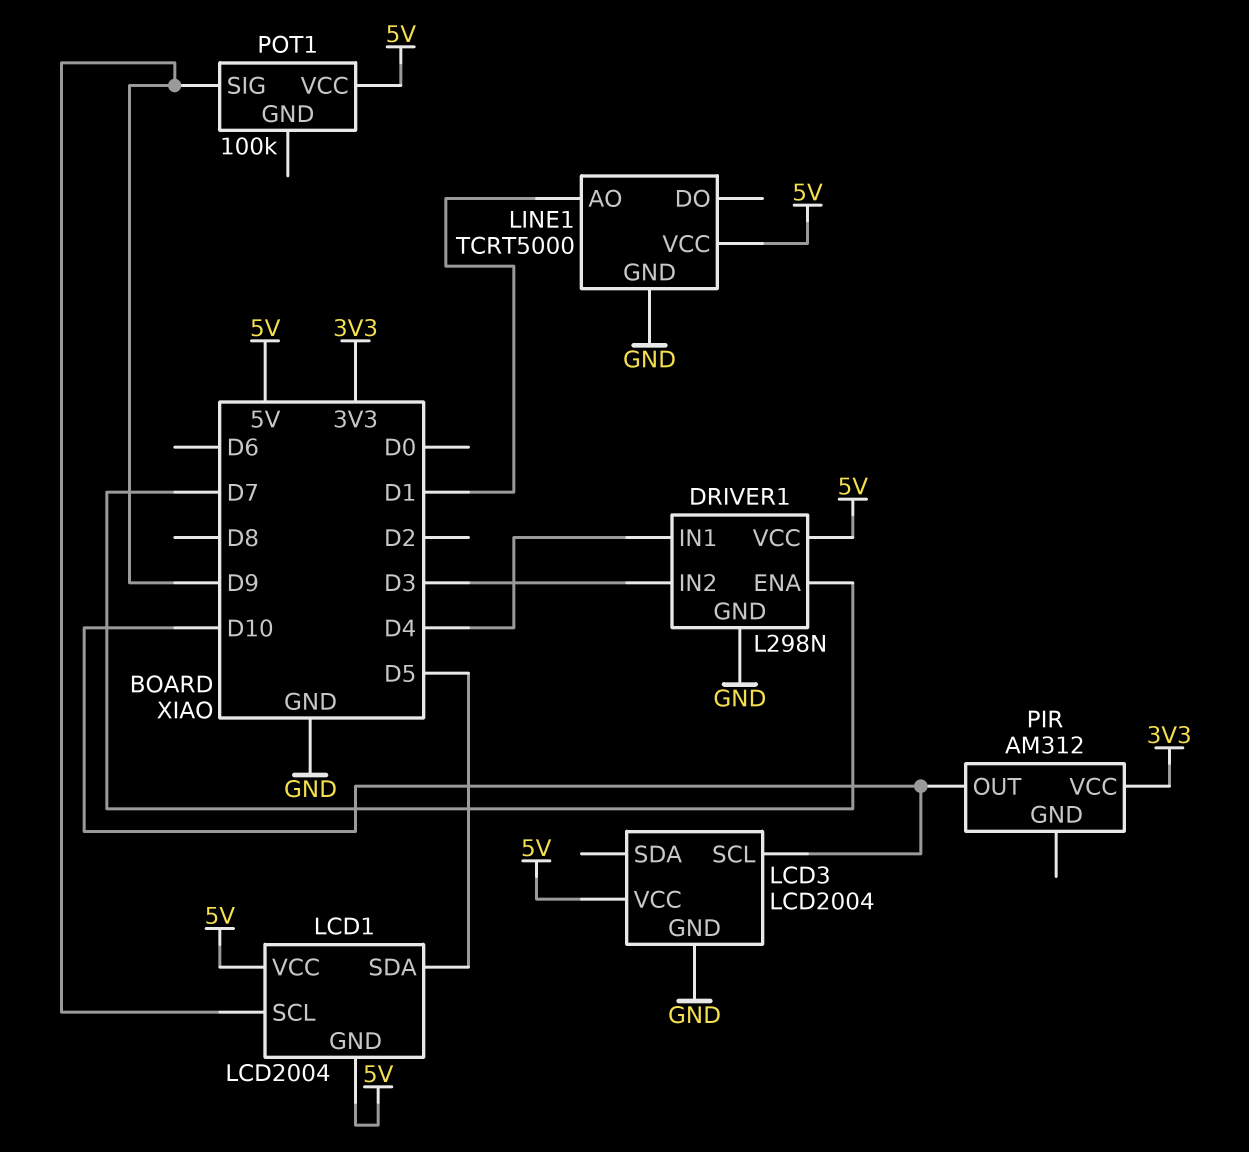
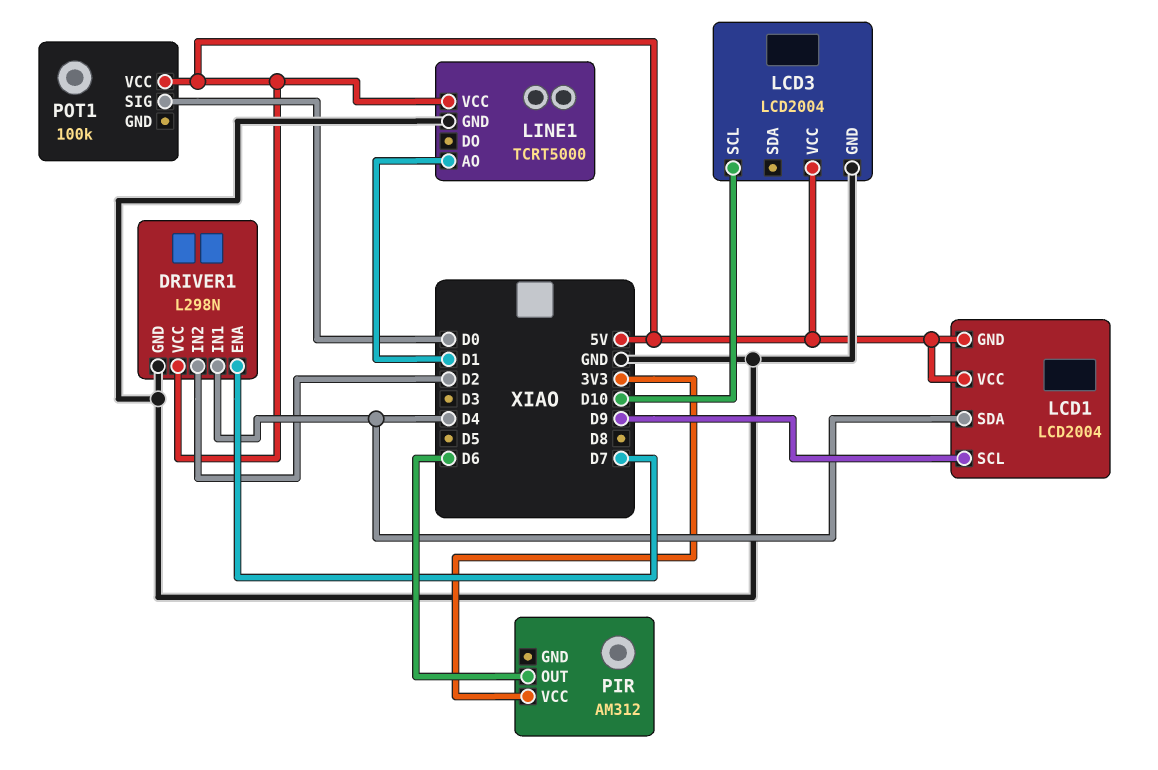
DRIVER1 pin IN2: D3 -> D2
LCD1 pin SDA: D5 -> D4
PIR pin OUT: D10 -> D6
POT1 pin SIG: D9 -> D0

